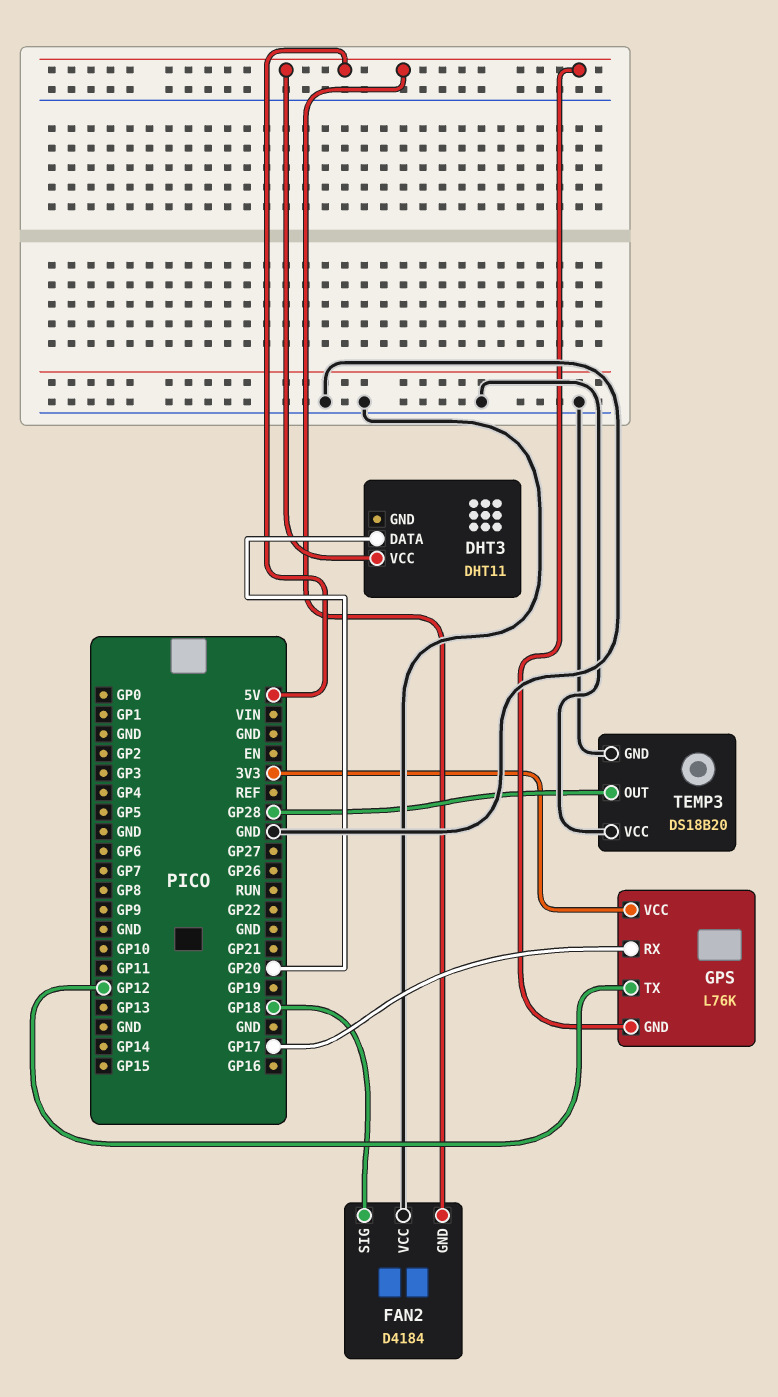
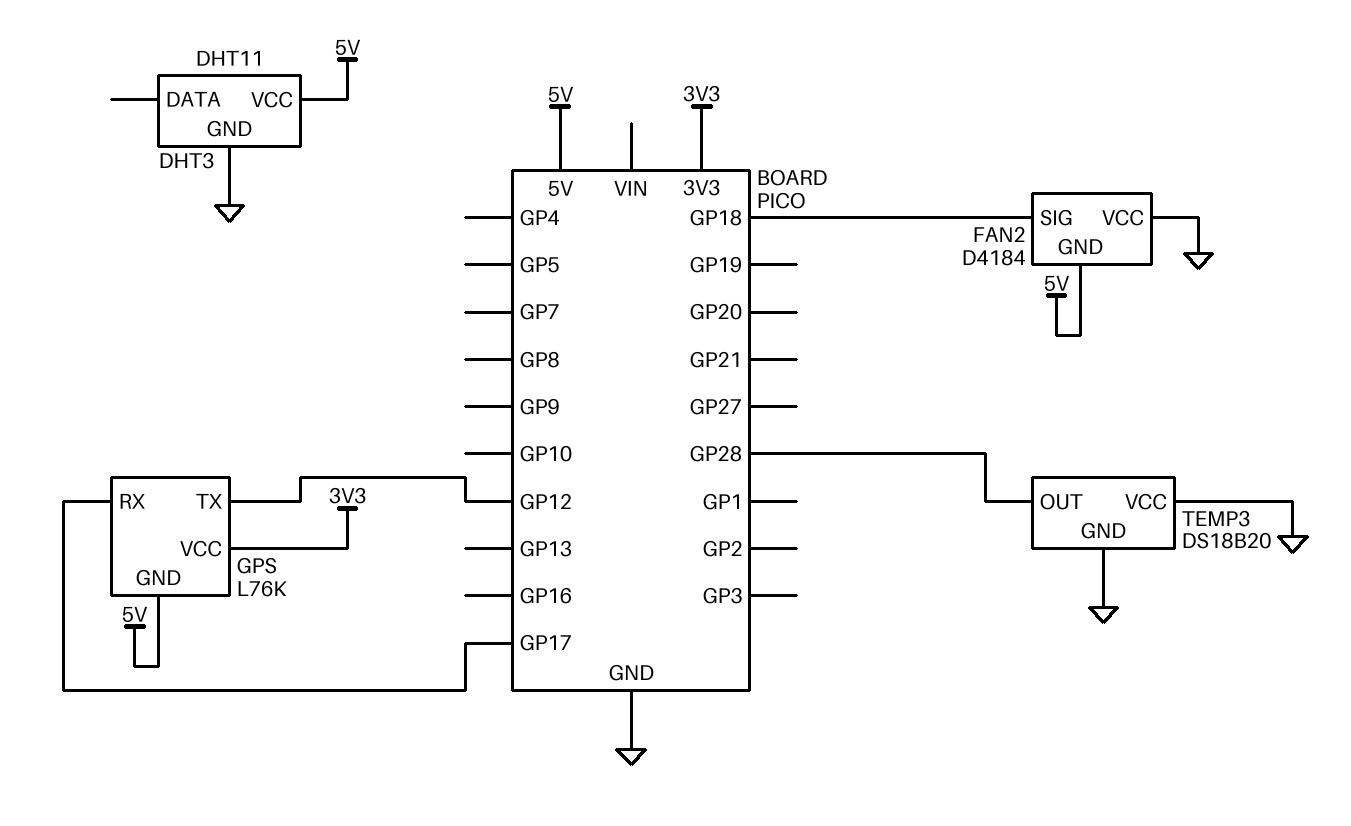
DHT3 pin DATA: GP20 -> none
DHT3 pin GND: none -> GND

